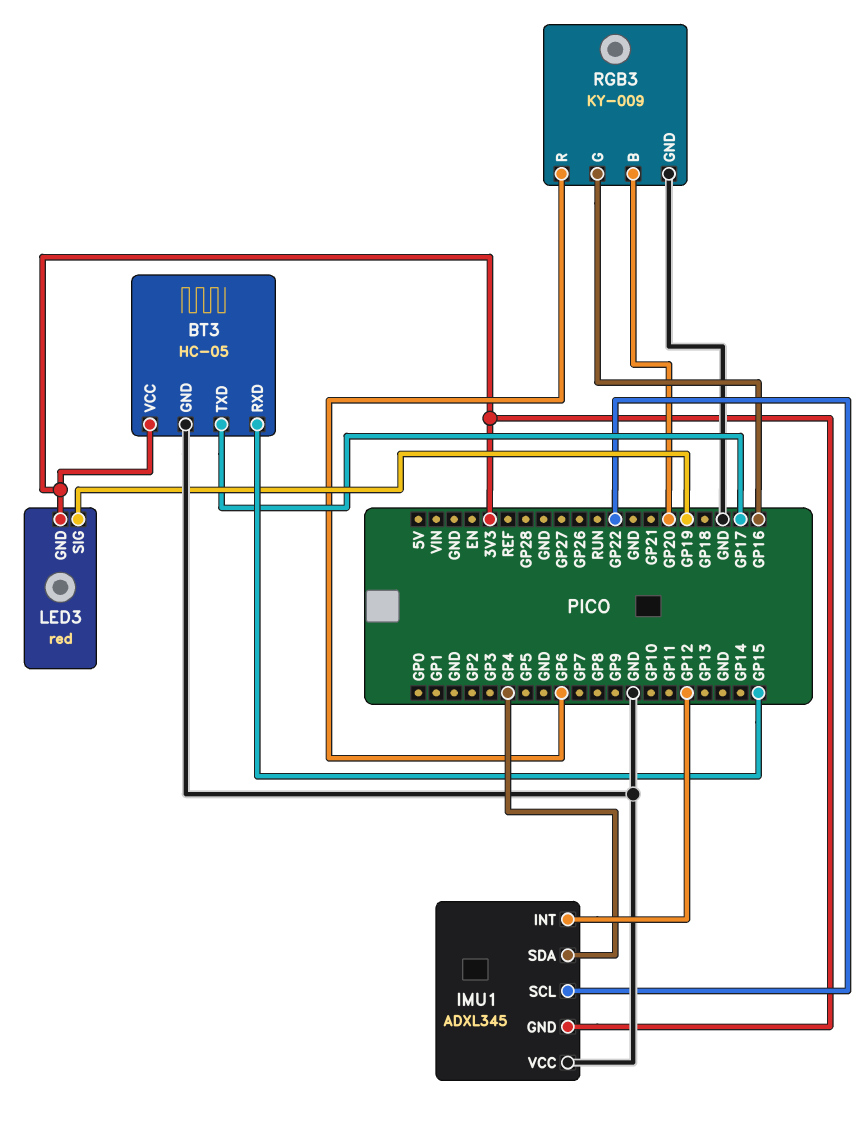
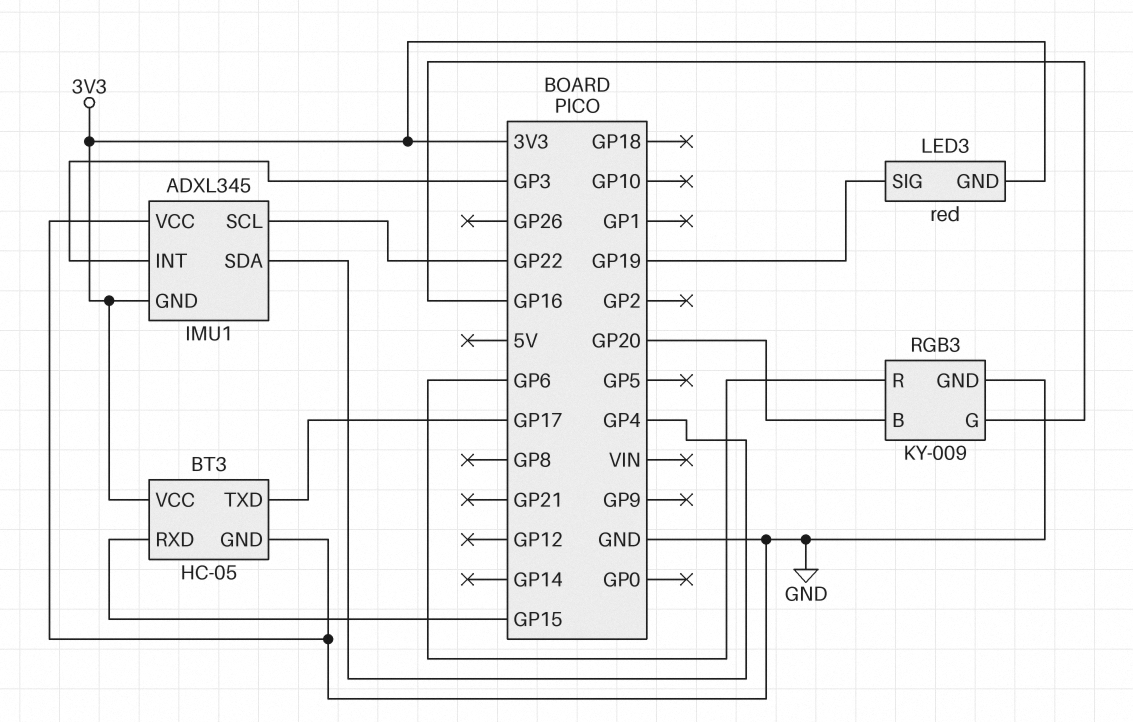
IMU1 pin INT: GP12 -> GP3

